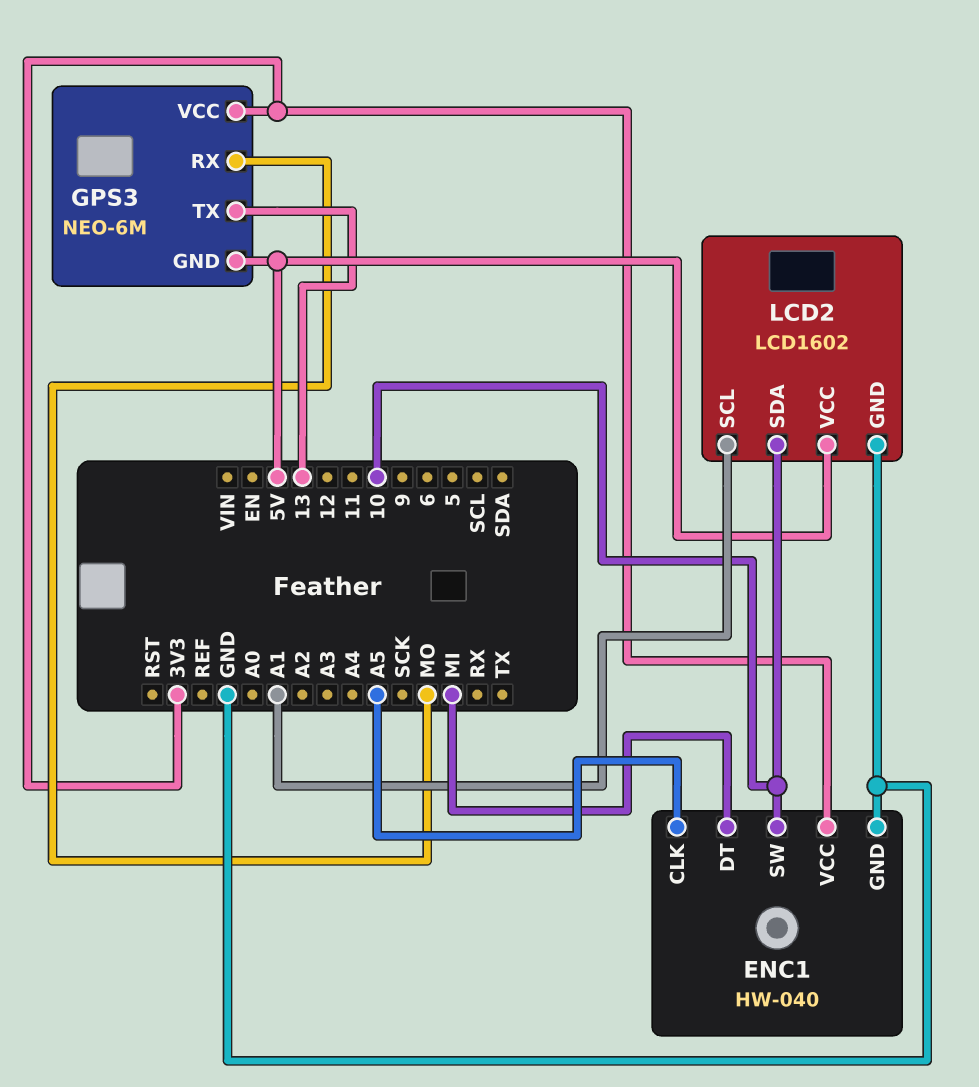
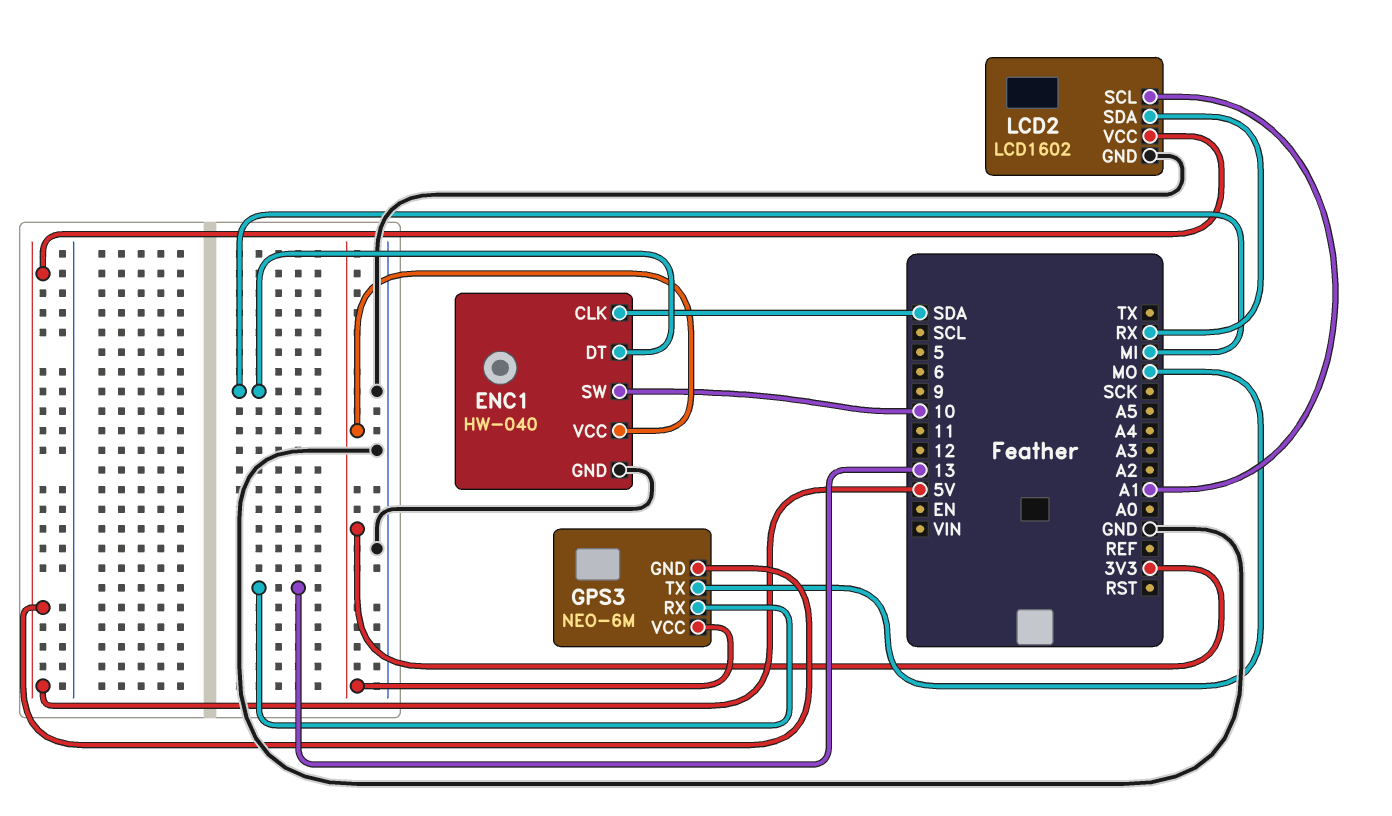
ENC1 pin CLK: A5 -> SDA
GPS3 pin RX: MO -> 13
GPS3 pin TX: 13 -> MO
LCD2 pin SDA: 10 -> RX

